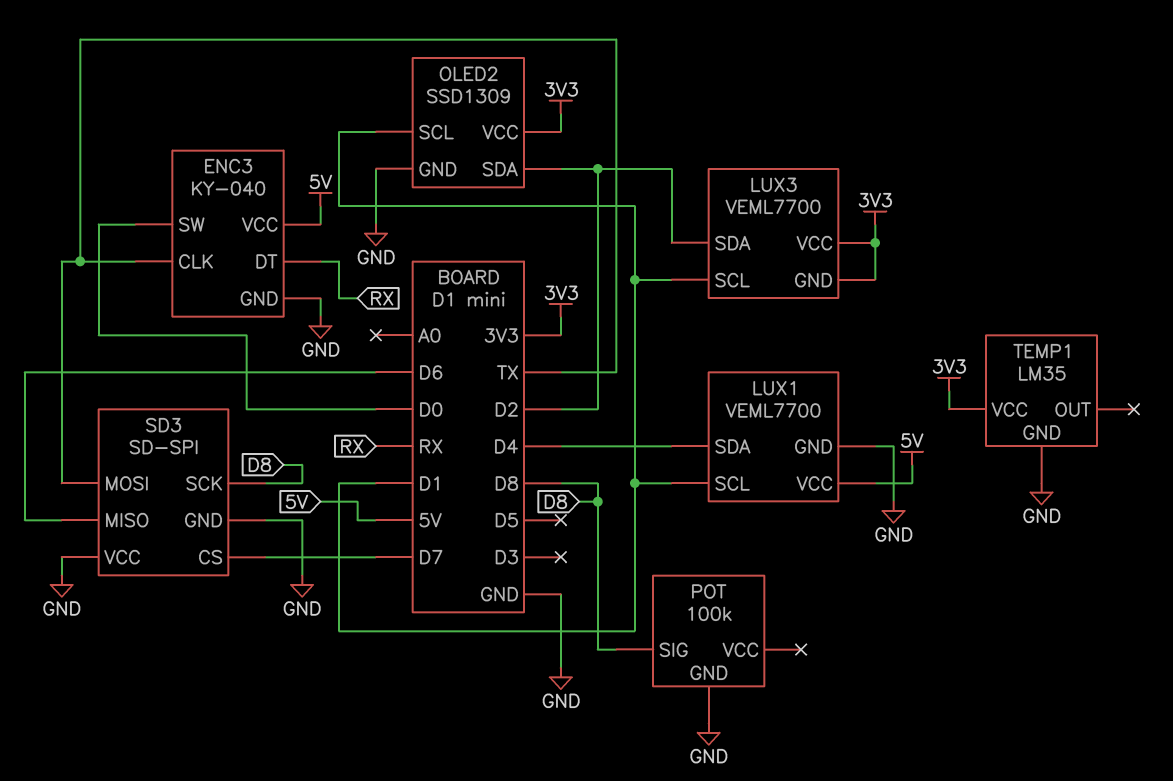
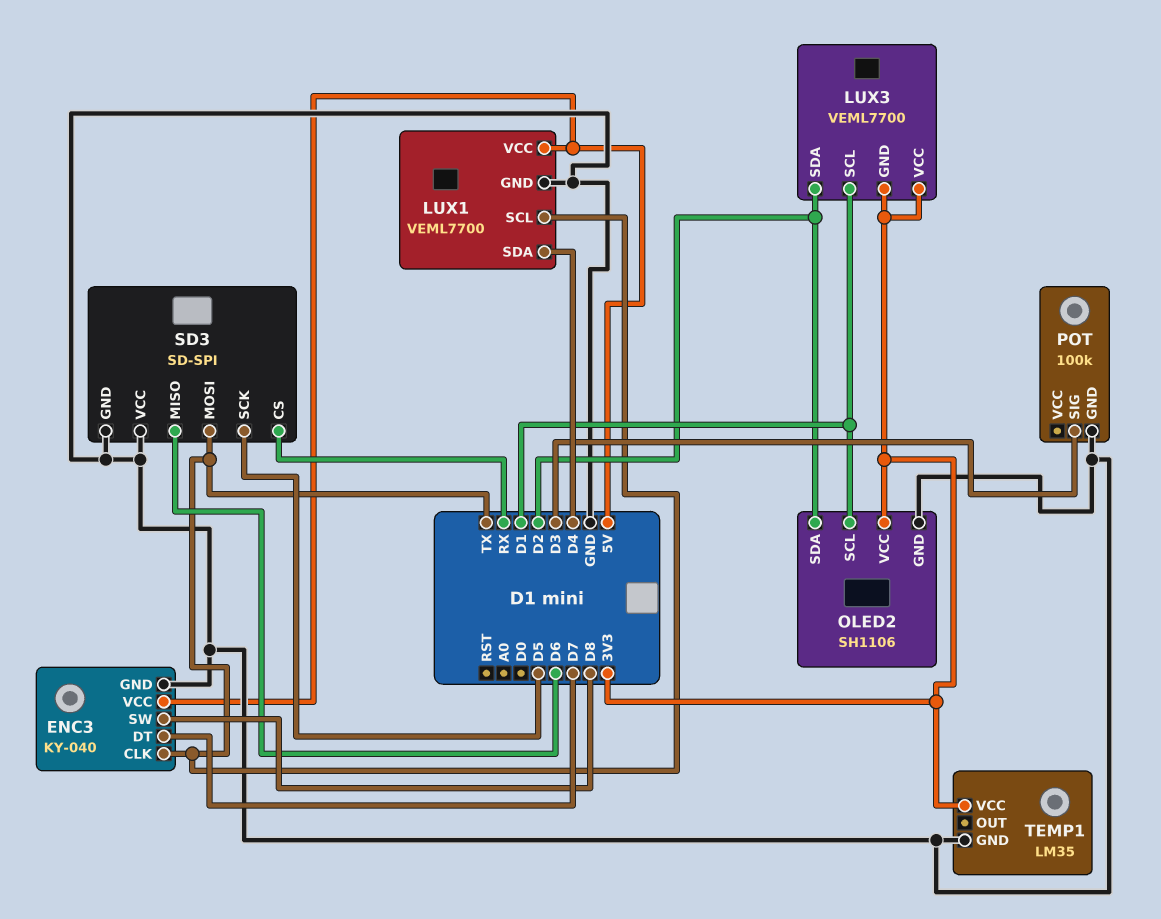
ENC3 pin DT: RX -> D7
ENC3 pin SW: D0 -> D8
LUX1 pin SCL: D1 -> TX
OLED2: SSD1309 -> SH1106
POT pin SIG: D8 -> D3
SD3 pin CS: D7 -> RX
SD3 pin SCK: D8 -> D5

